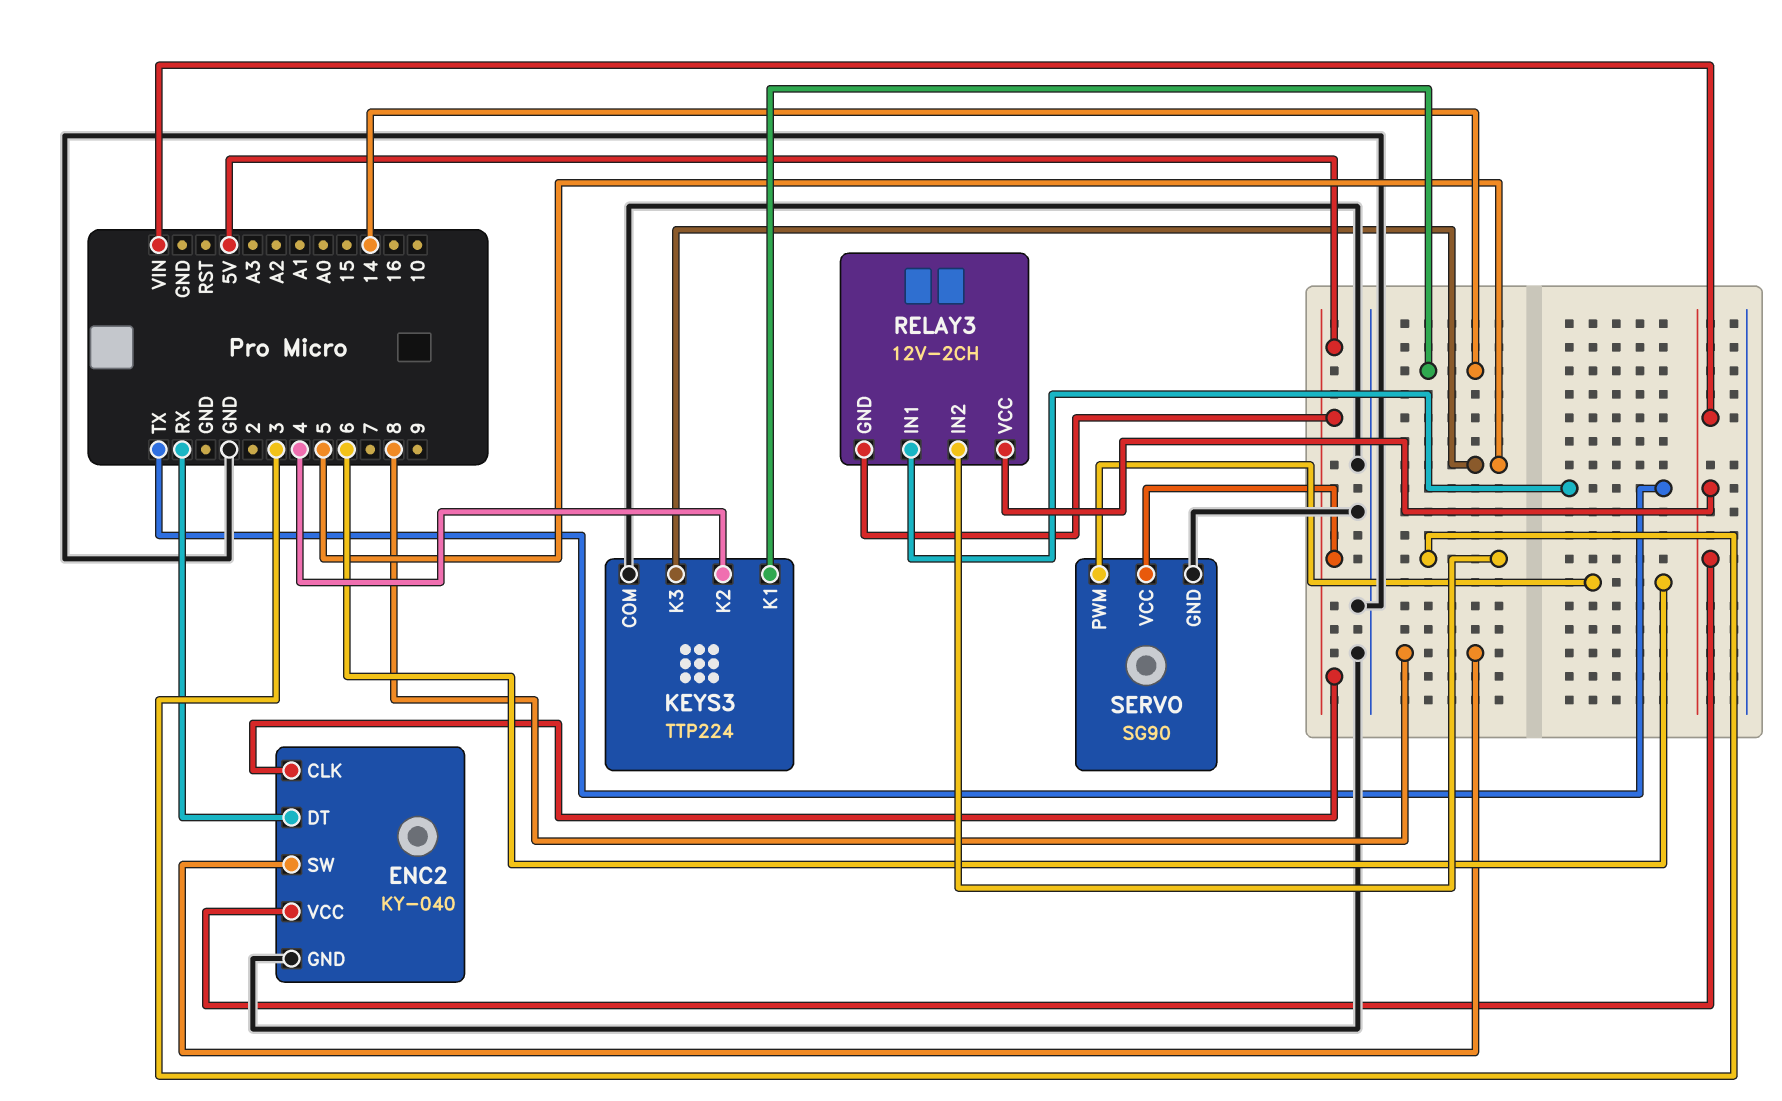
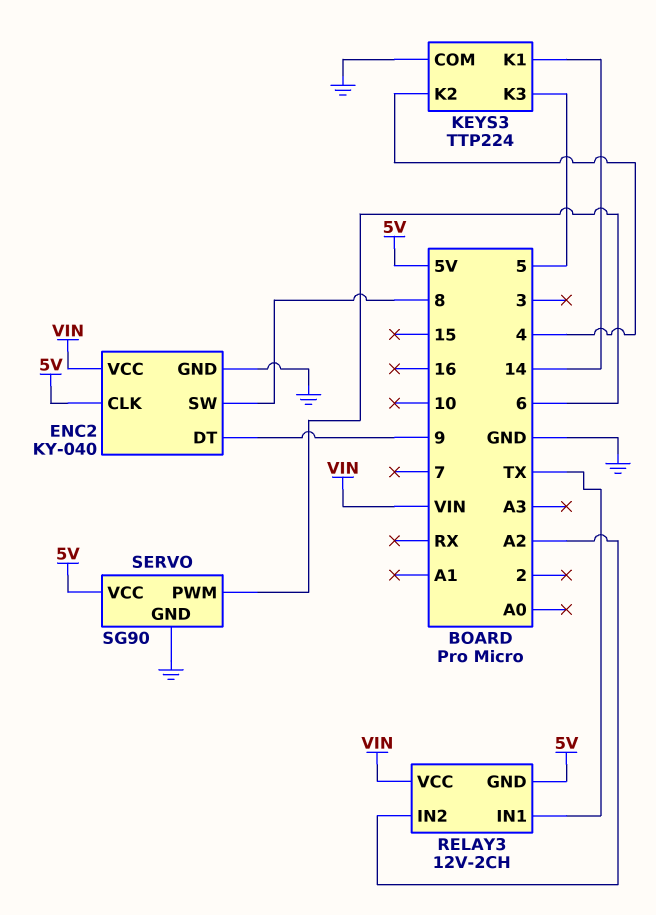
ENC2 pin DT: RX -> 9
RELAY3 pin IN2: 3 -> A2

